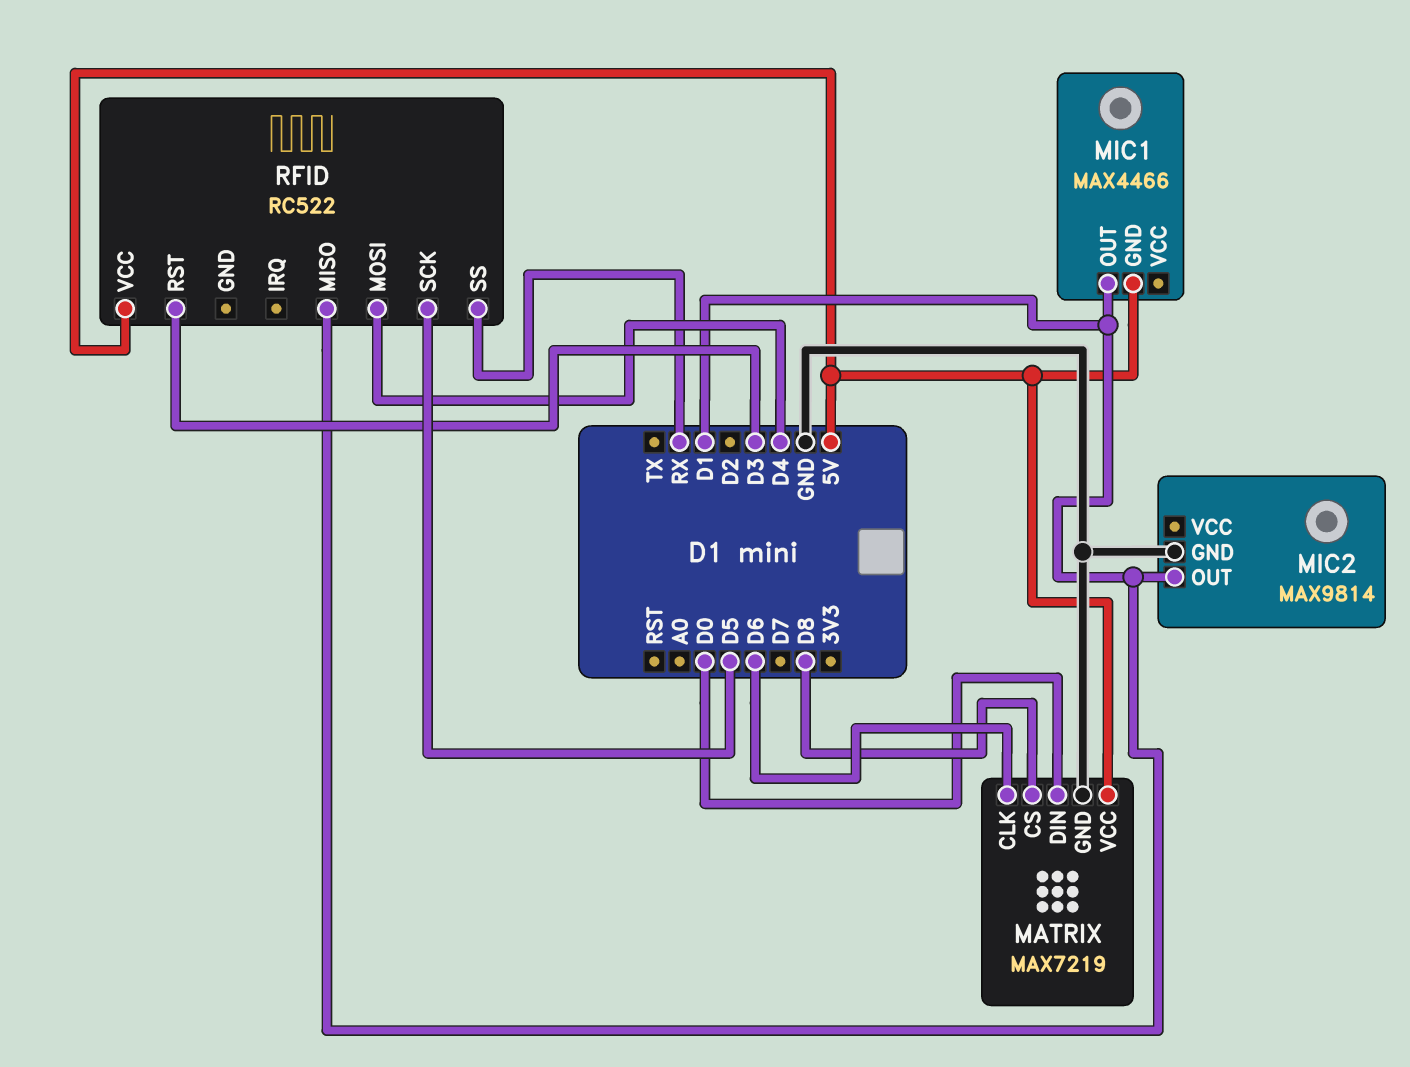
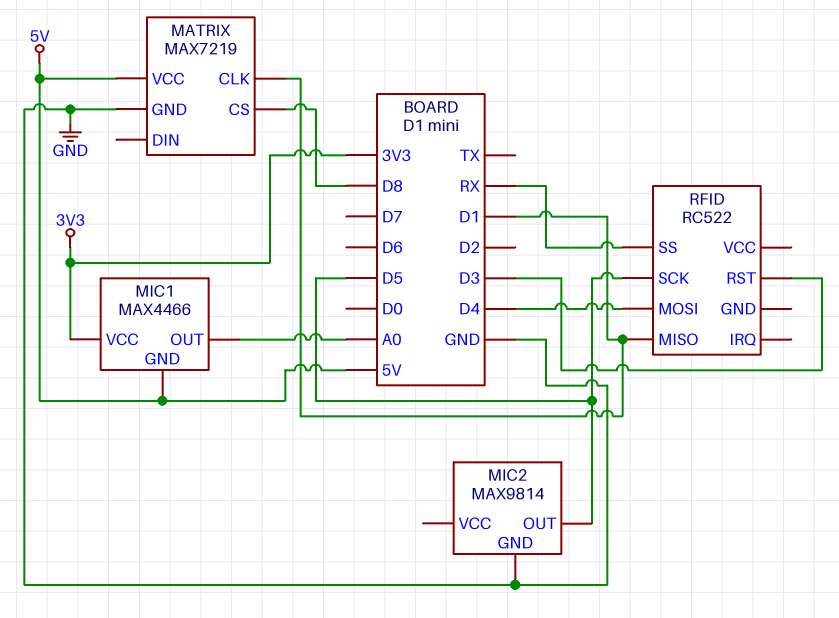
MATRIX pin CLK: D6 -> D1
MATRIX pin DIN: D0 -> none
MIC1 pin OUT: D1 -> A0
MIC1 pin VCC: none -> 3V3
MIC2 pin OUT: D1 -> D5
RFID pin VCC: 5V -> none

